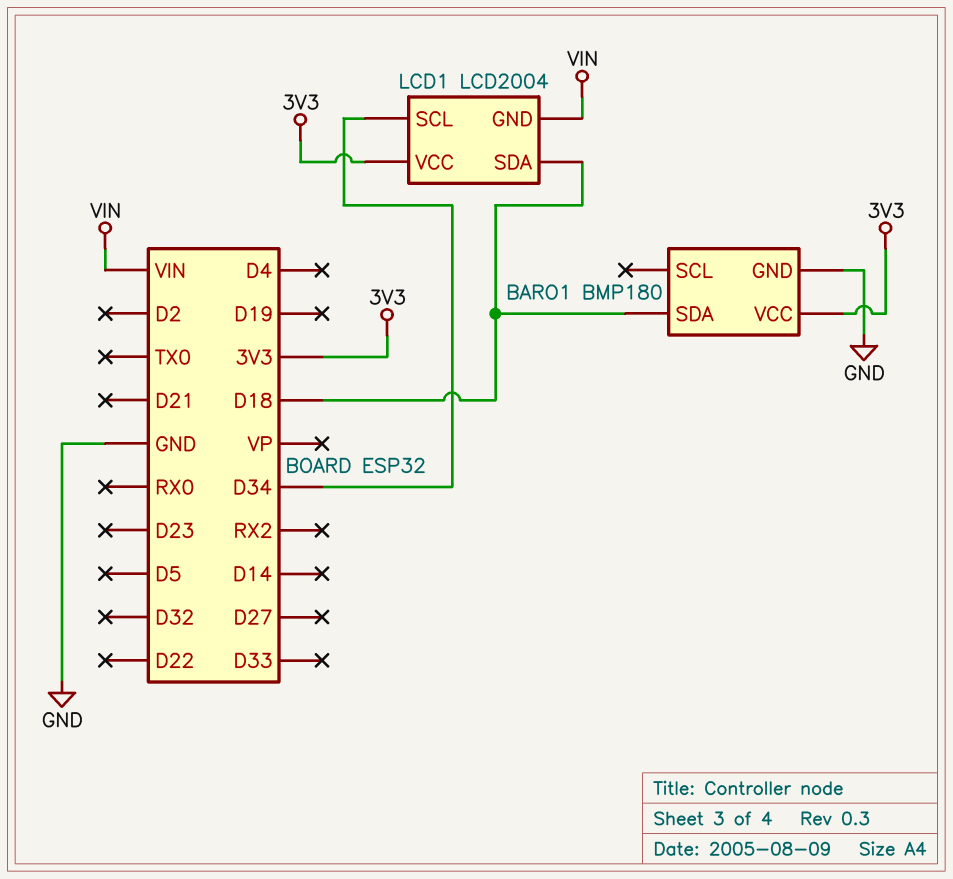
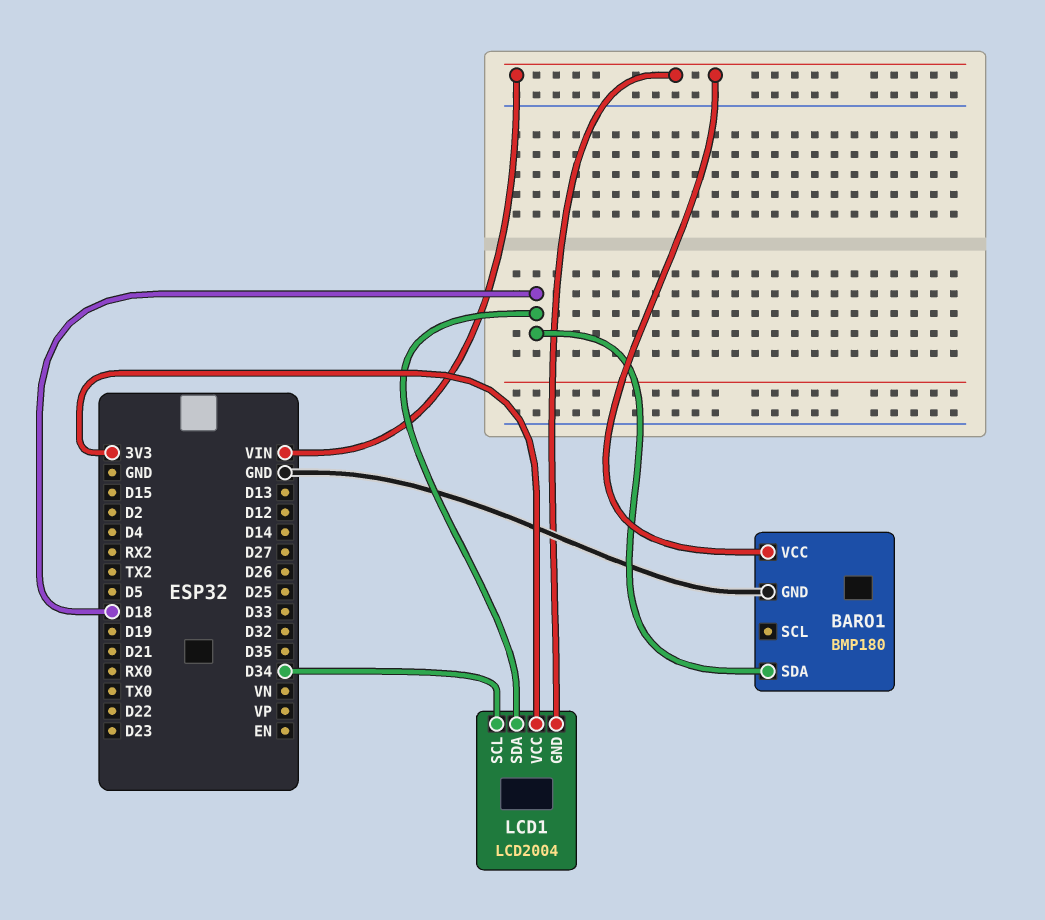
BARO1 pin VCC: 3V3 -> VIN

